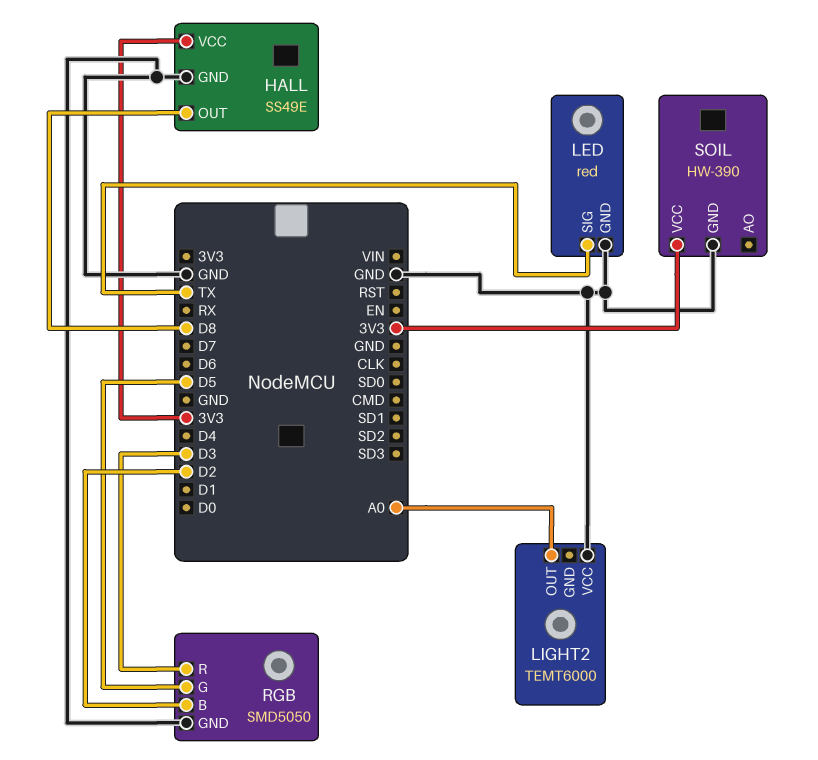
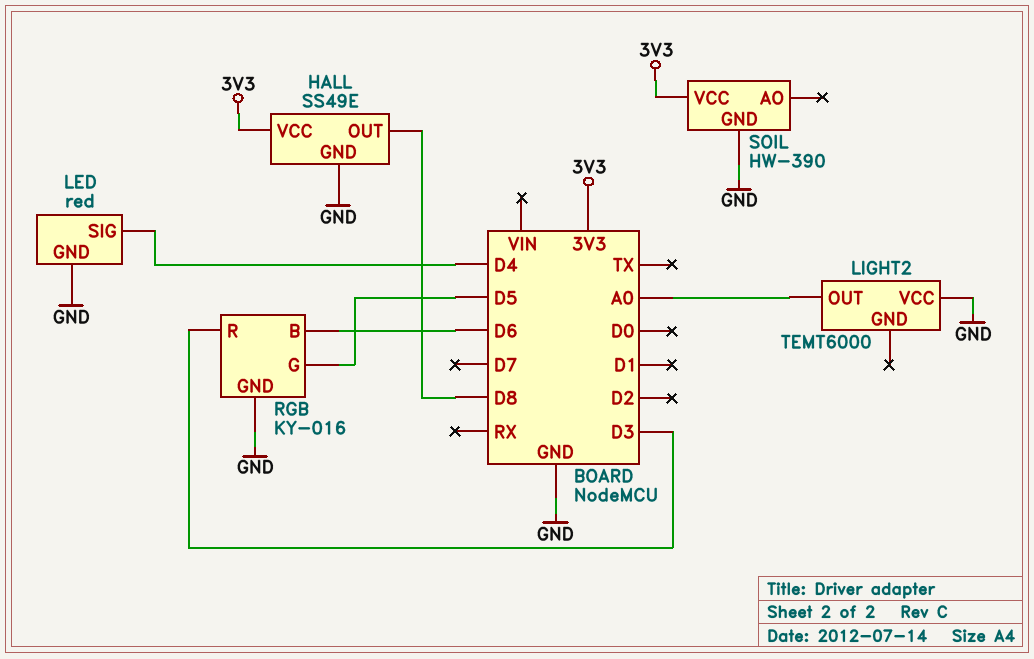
LED pin SIG: TX -> D4
RGB: SMD5050 -> KY-016
RGB pin B: D2 -> D6

